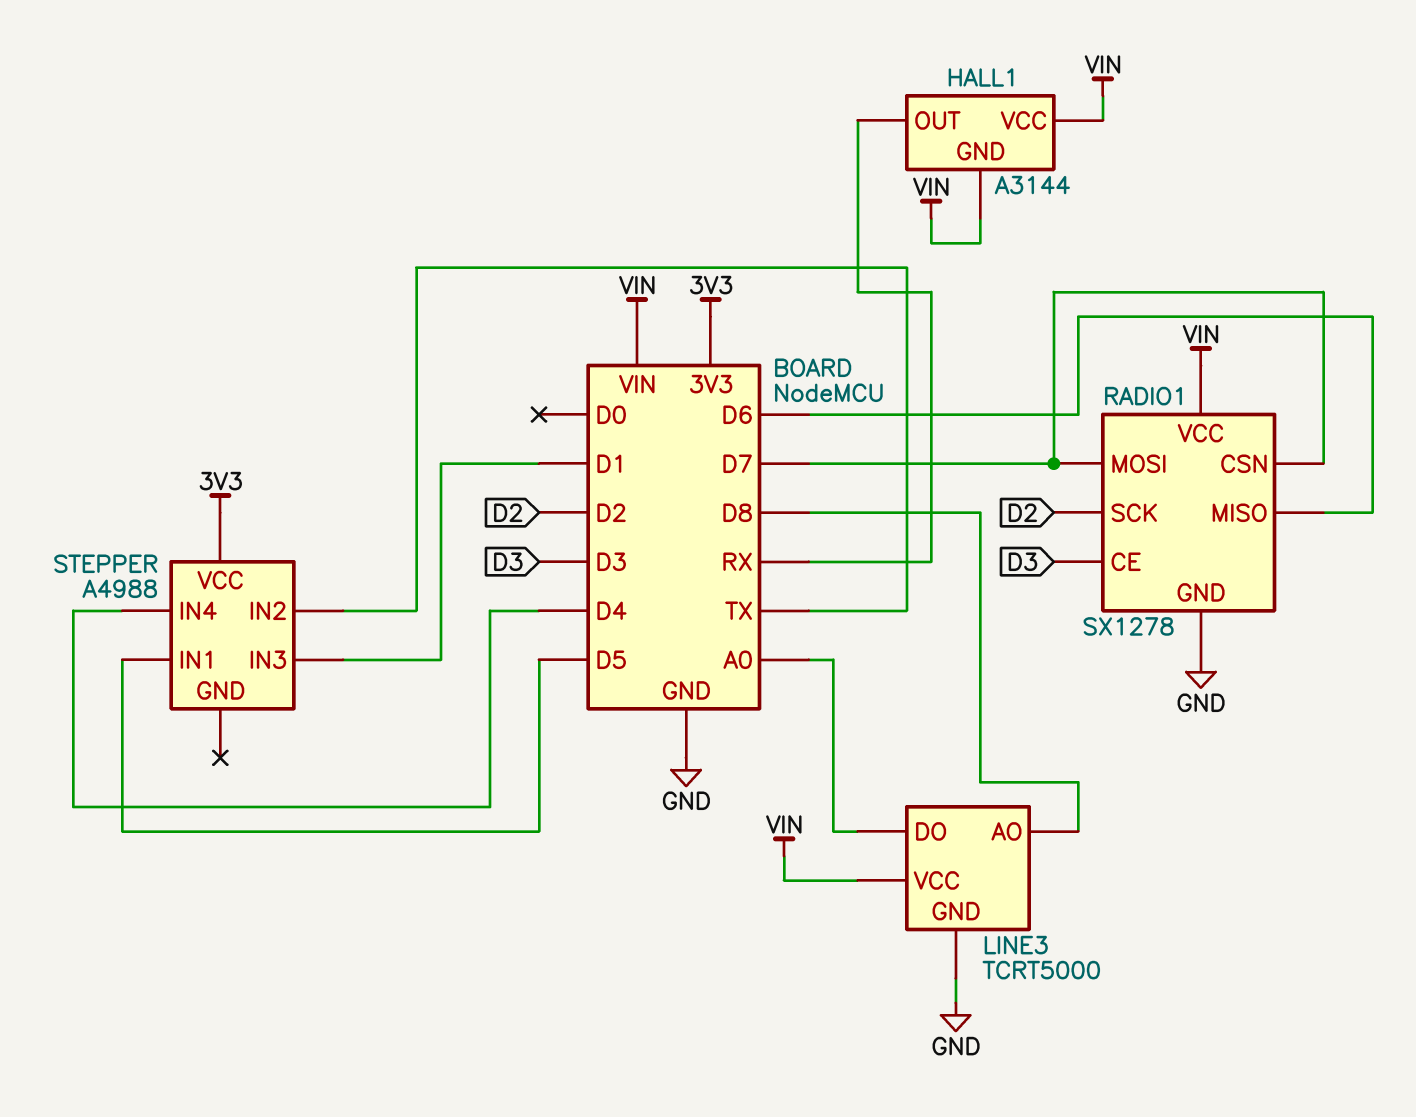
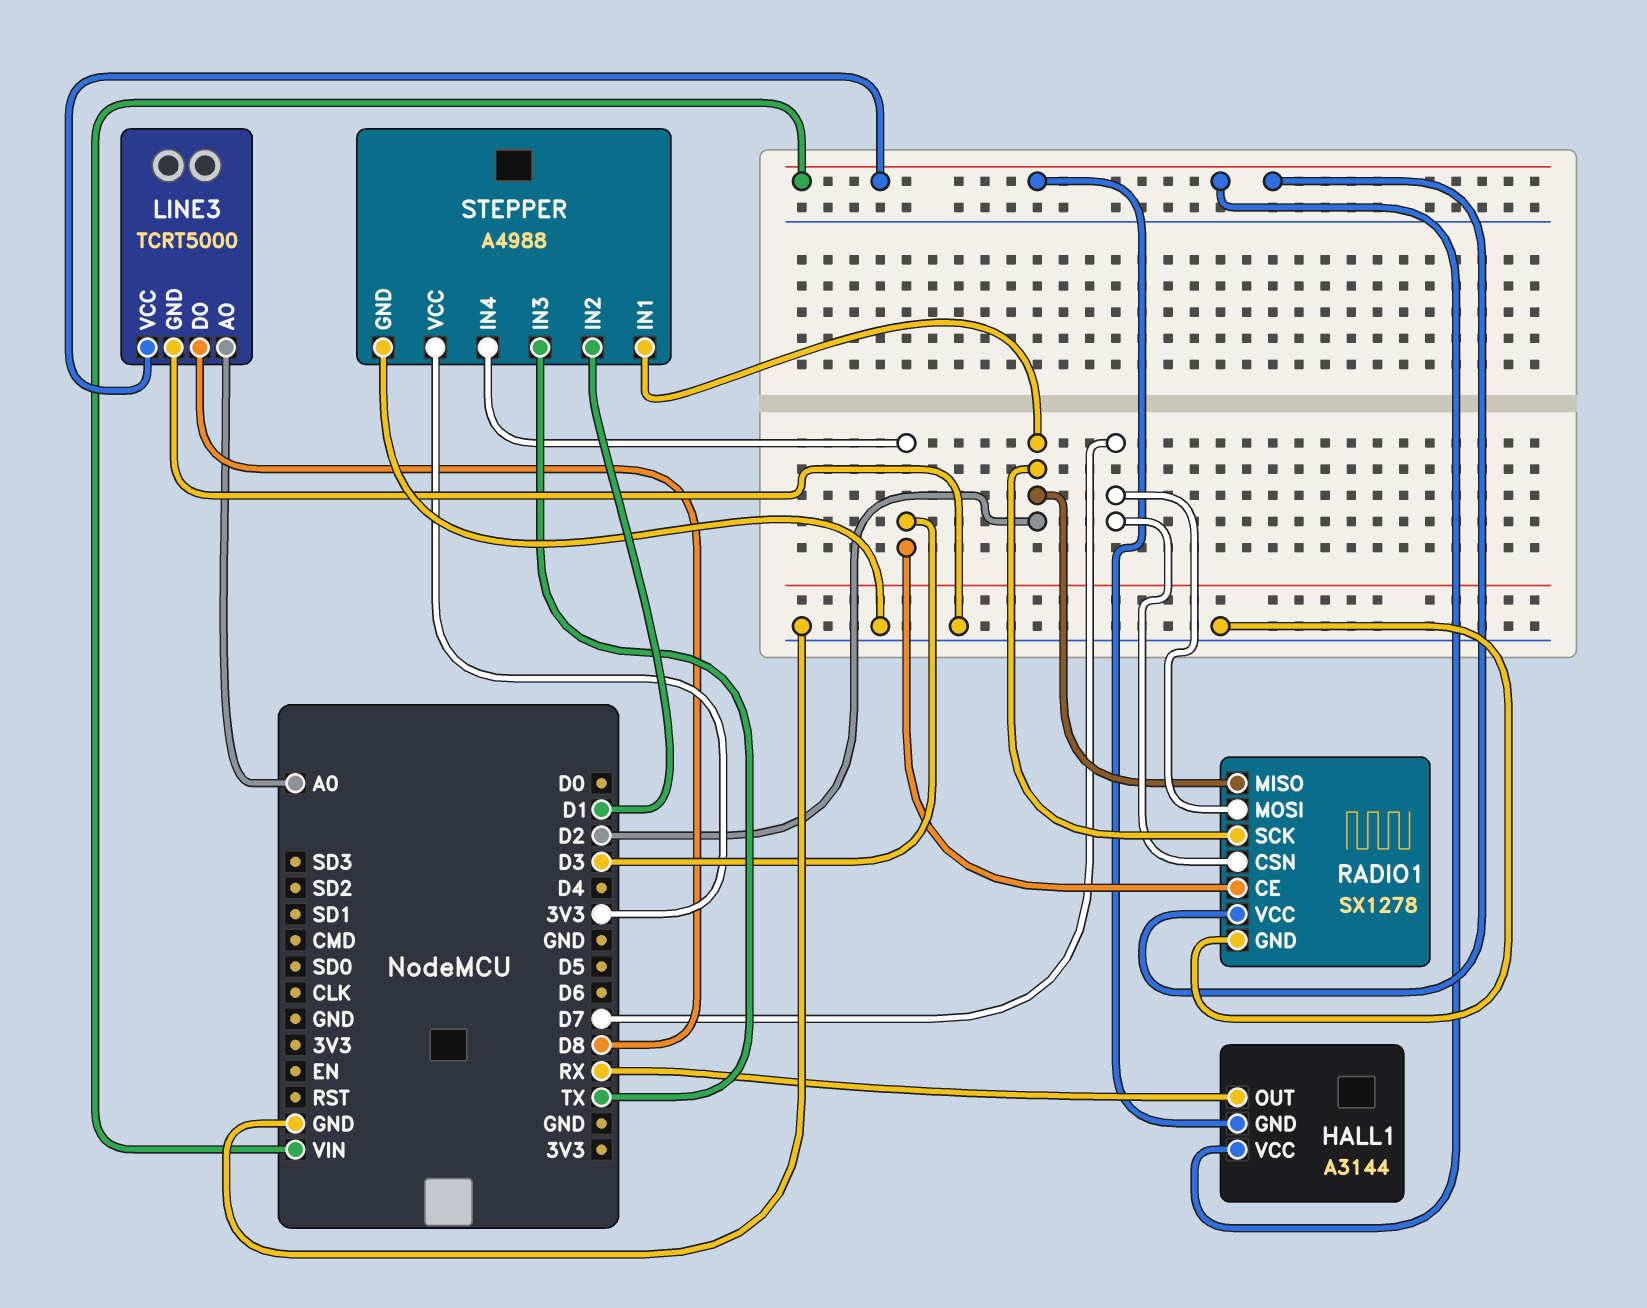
LINE3 pin AO: D8 -> A0
LINE3 pin DO: A0 -> D8
RADIO1 pin MISO: D6 -> D2
STEPPER pin GND: none -> GND
STEPPER pin IN1: D5 -> D2
STEPPER pin IN2: TX -> D1
STEPPER pin IN3: D1 -> TX
STEPPER pin IN4: D4 -> D3

